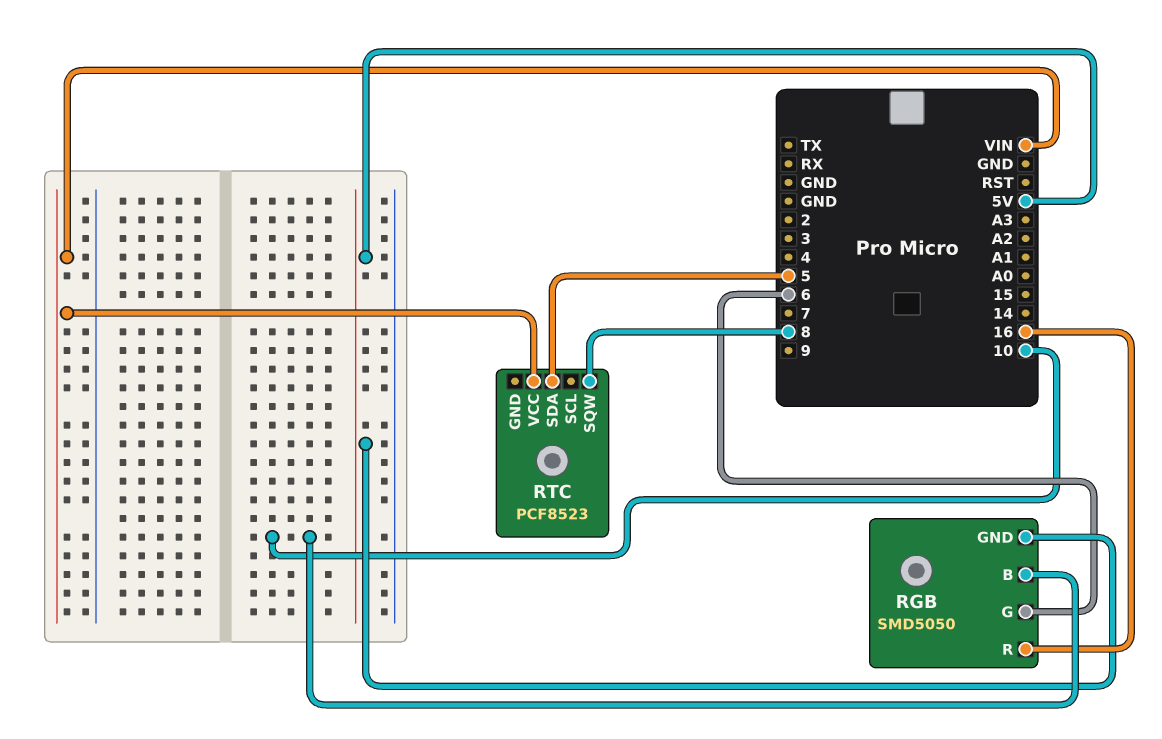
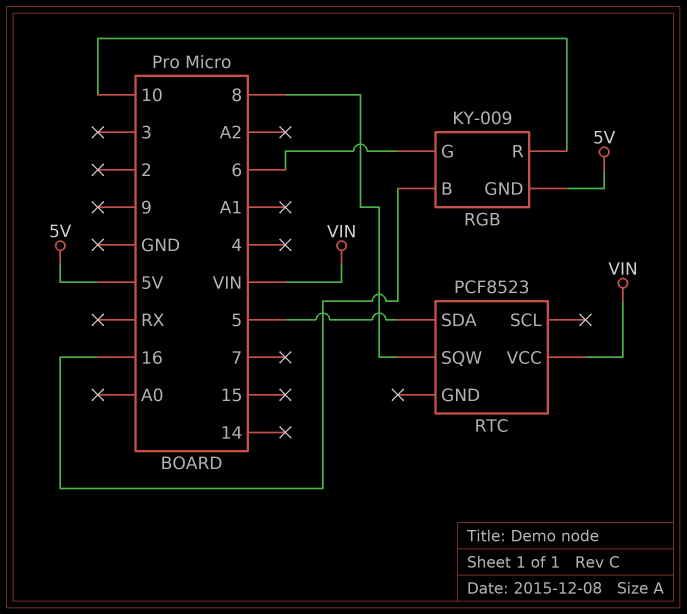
RGB: SMD5050 -> KY-009
RGB pin B: 10 -> 16
RGB pin R: 16 -> 10

